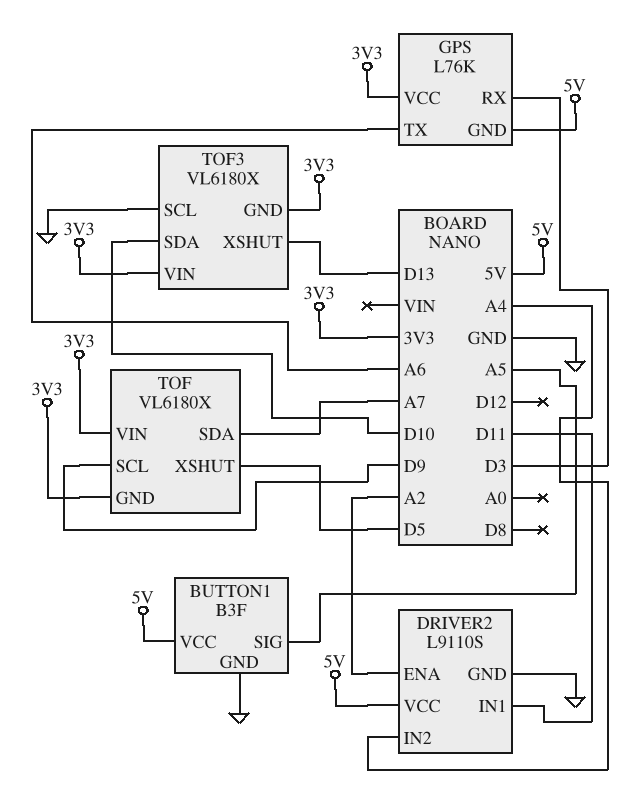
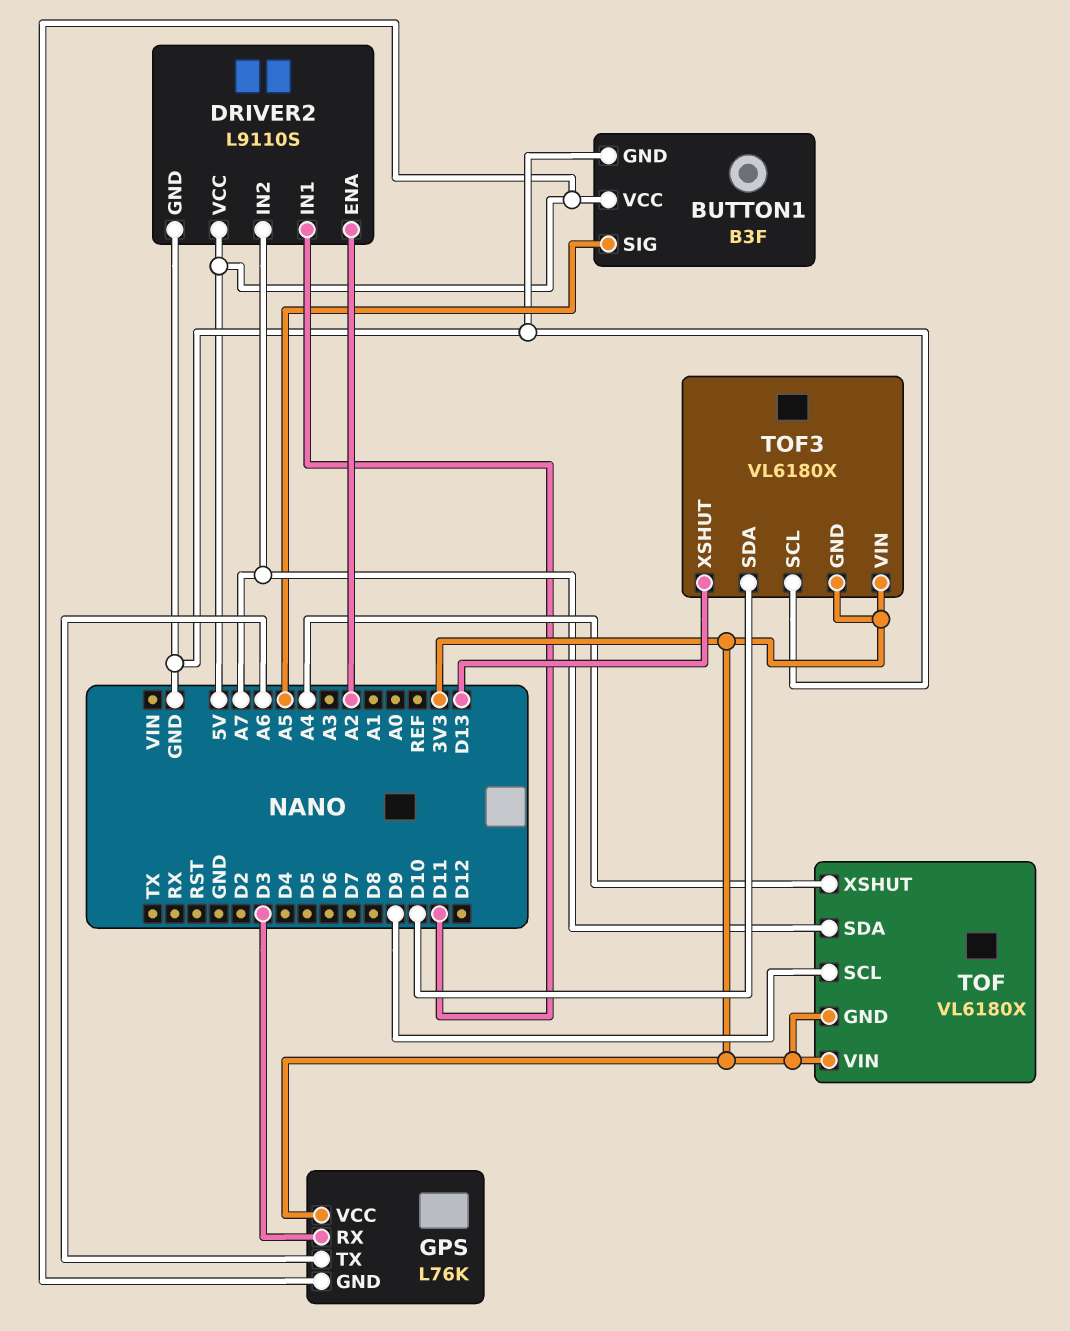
DRIVER2 pin IN2: A4 -> A7
TOF pin XSHUT: D5 -> A4

